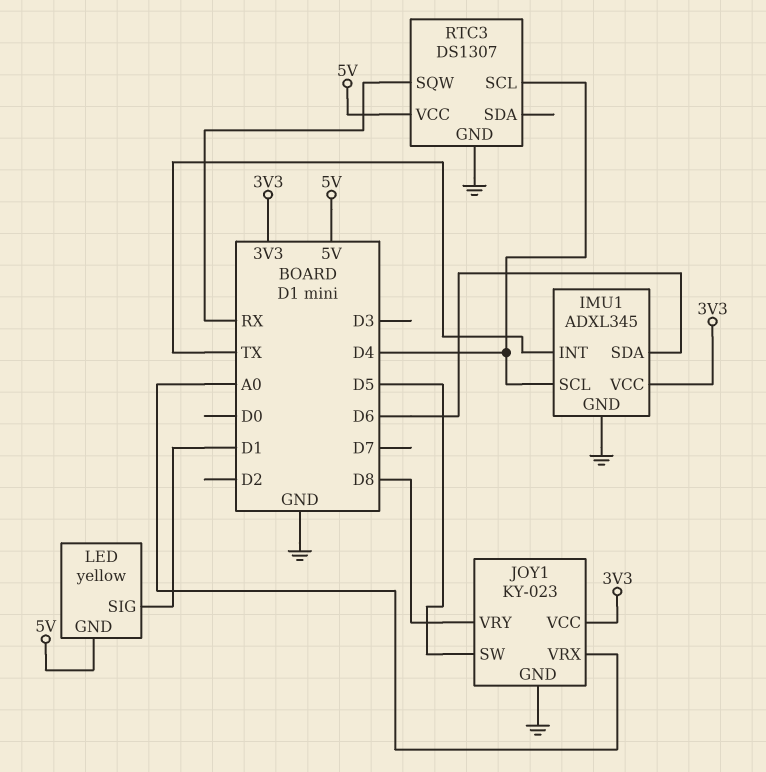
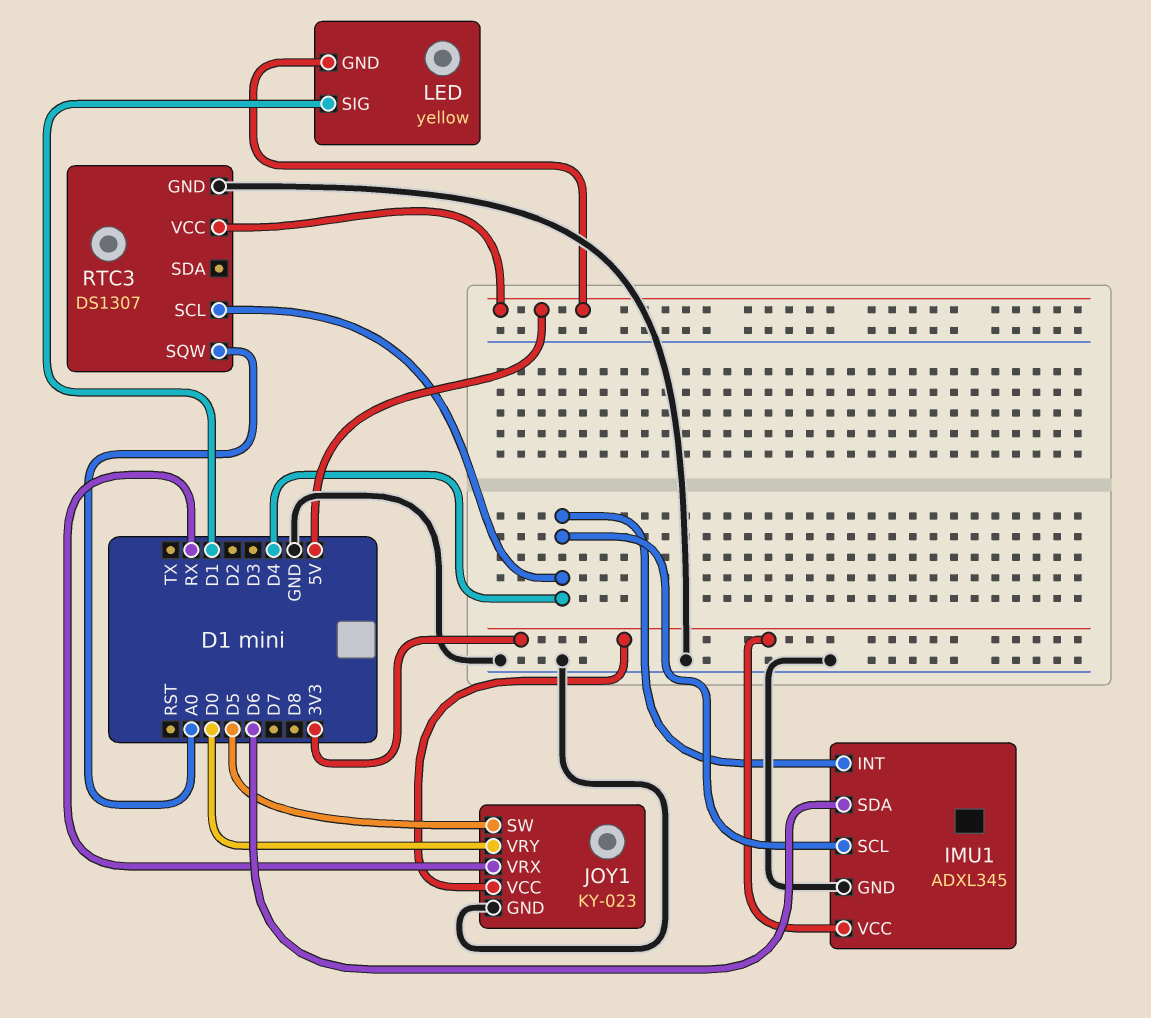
IMU1 pin INT: TX -> D4
JOY1 pin VRX: A0 -> RX
JOY1 pin VRY: D8 -> D0
RTC3 pin SQW: RX -> A0

